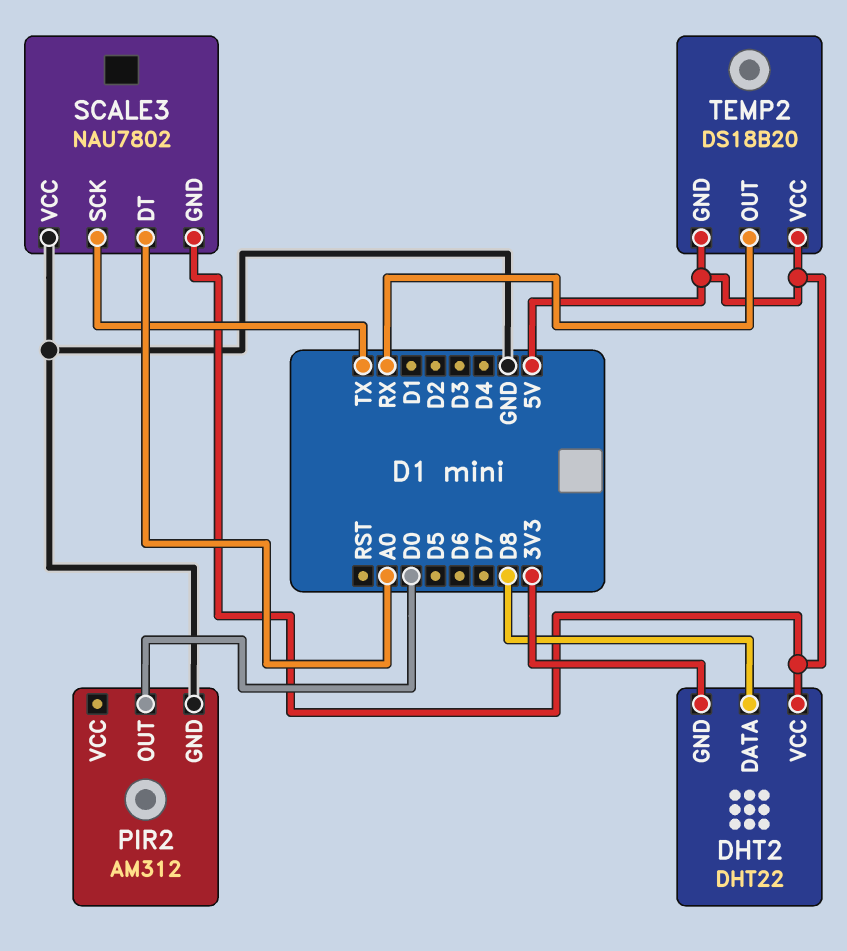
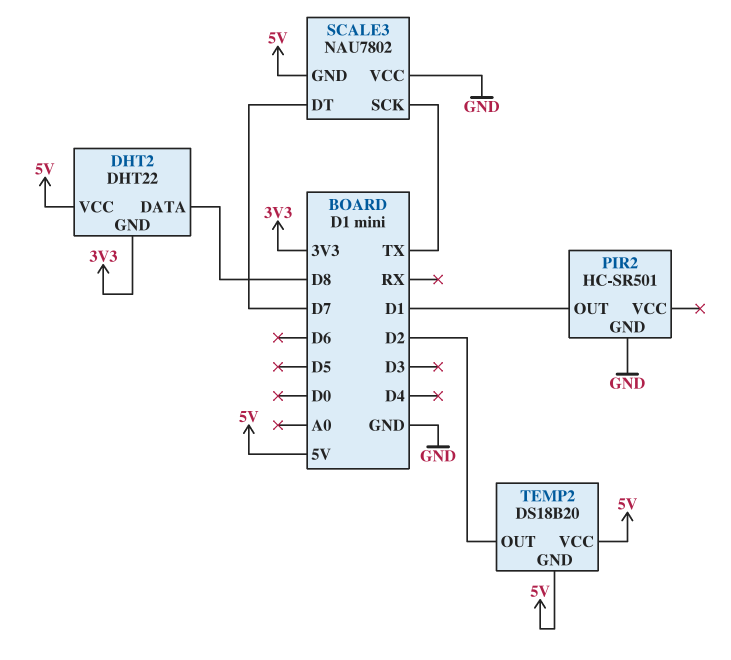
PIR2: AM312 -> HC-SR501
PIR2 pin OUT: D0 -> D1
SCALE3 pin DT: A0 -> D7
TEMP2 pin OUT: RX -> D2

